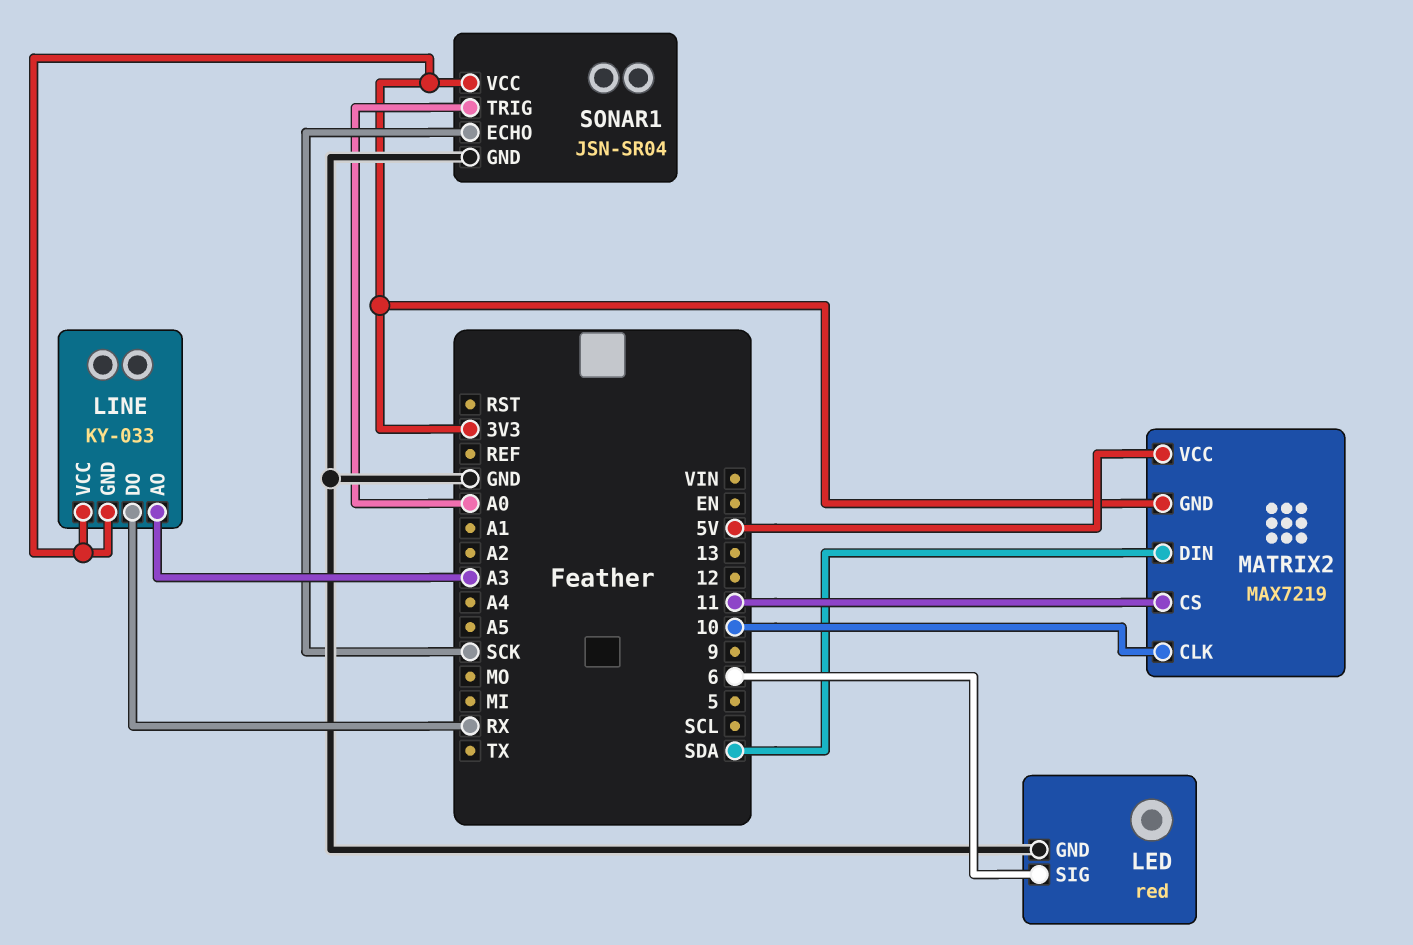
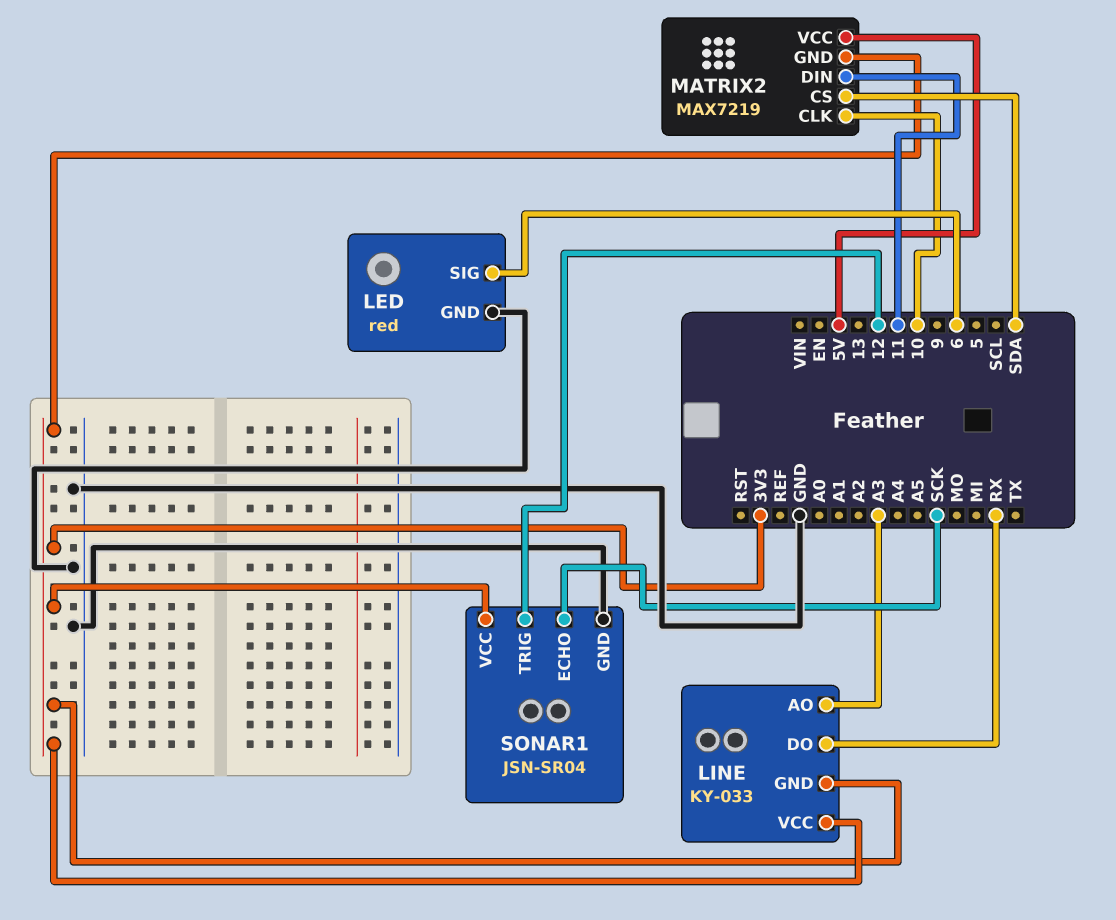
MATRIX2 pin CS: 11 -> SDA
MATRIX2 pin DIN: SDA -> 11
SONAR1 pin TRIG: A0 -> 12

